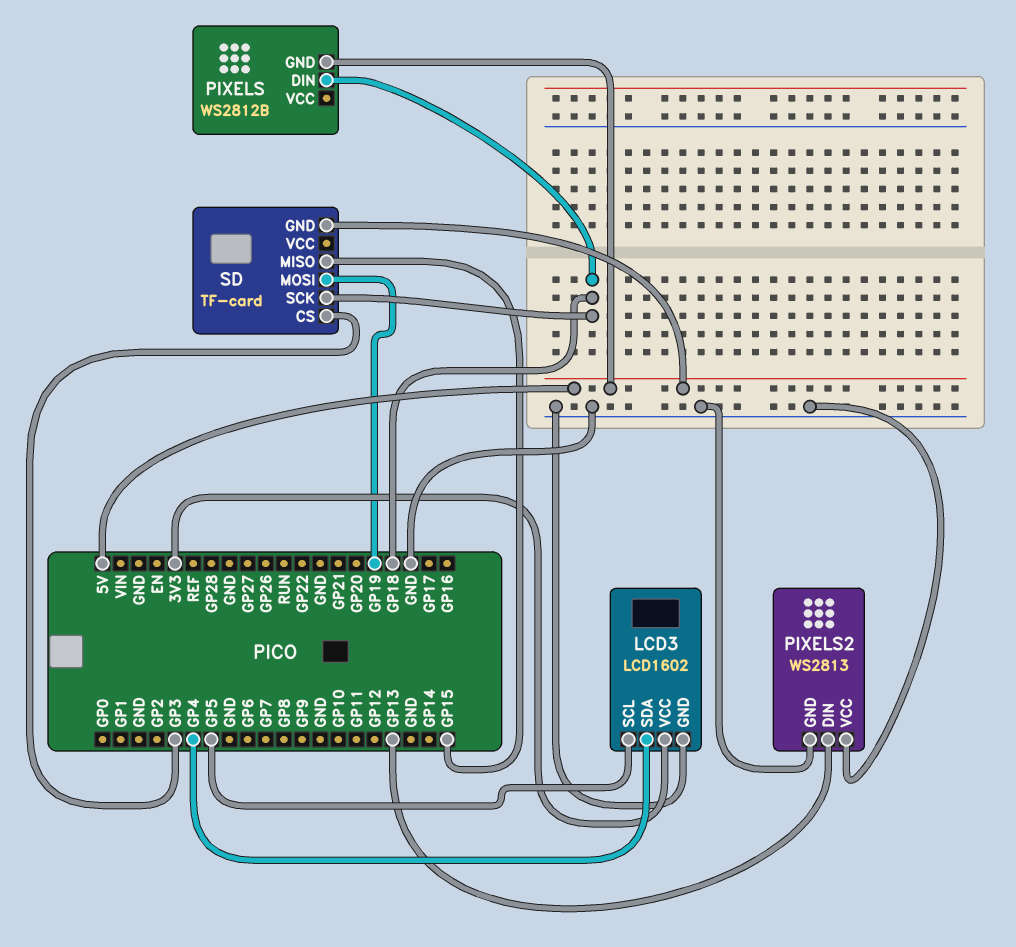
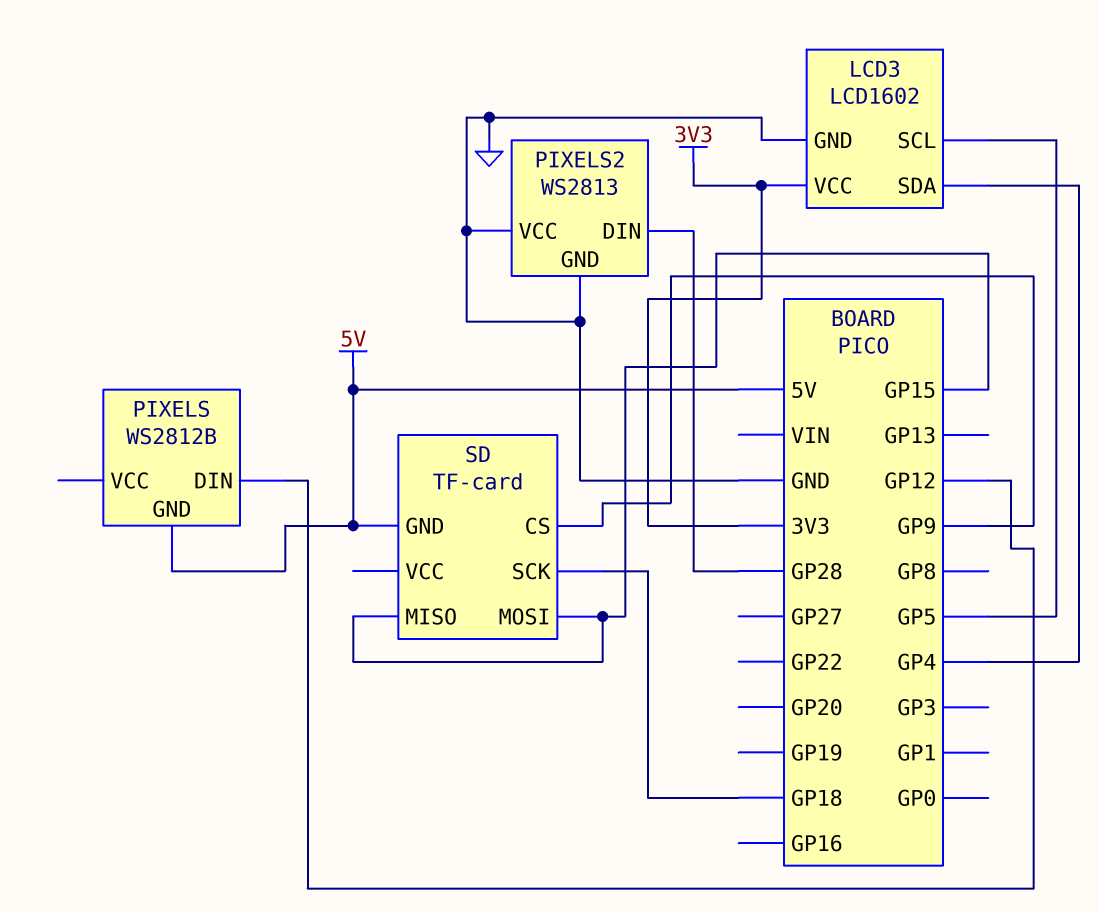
PIXELS pin DIN: GP18 -> GP12
PIXELS2 pin DIN: GP13 -> GP28
SD pin CS: GP3 -> GP9
SD pin MOSI: GP19 -> GP15

